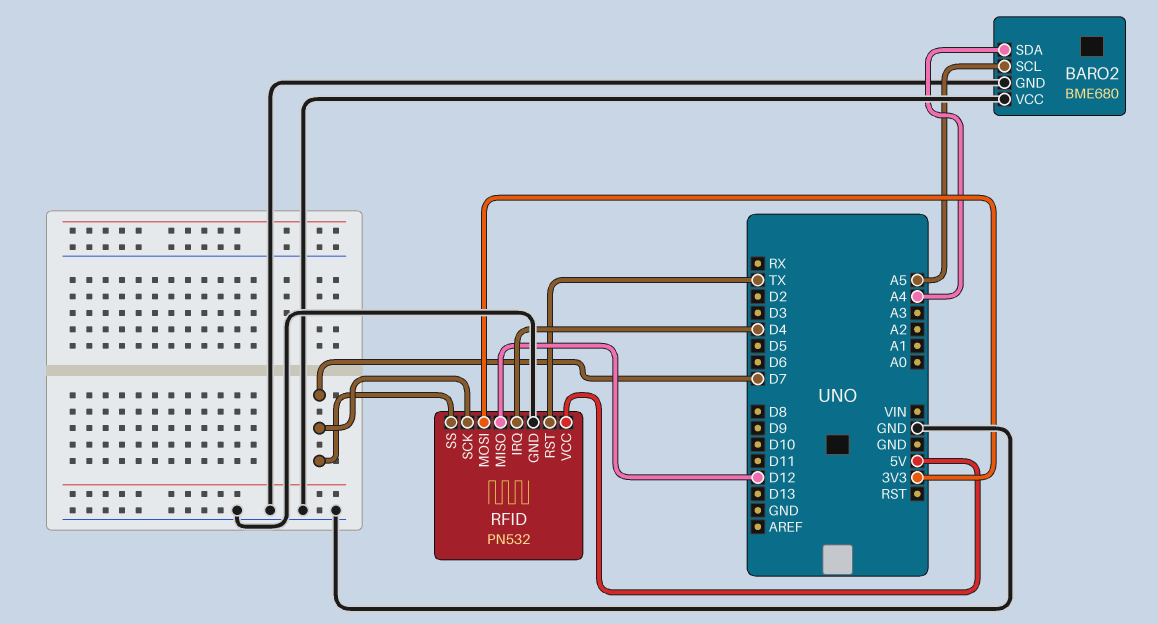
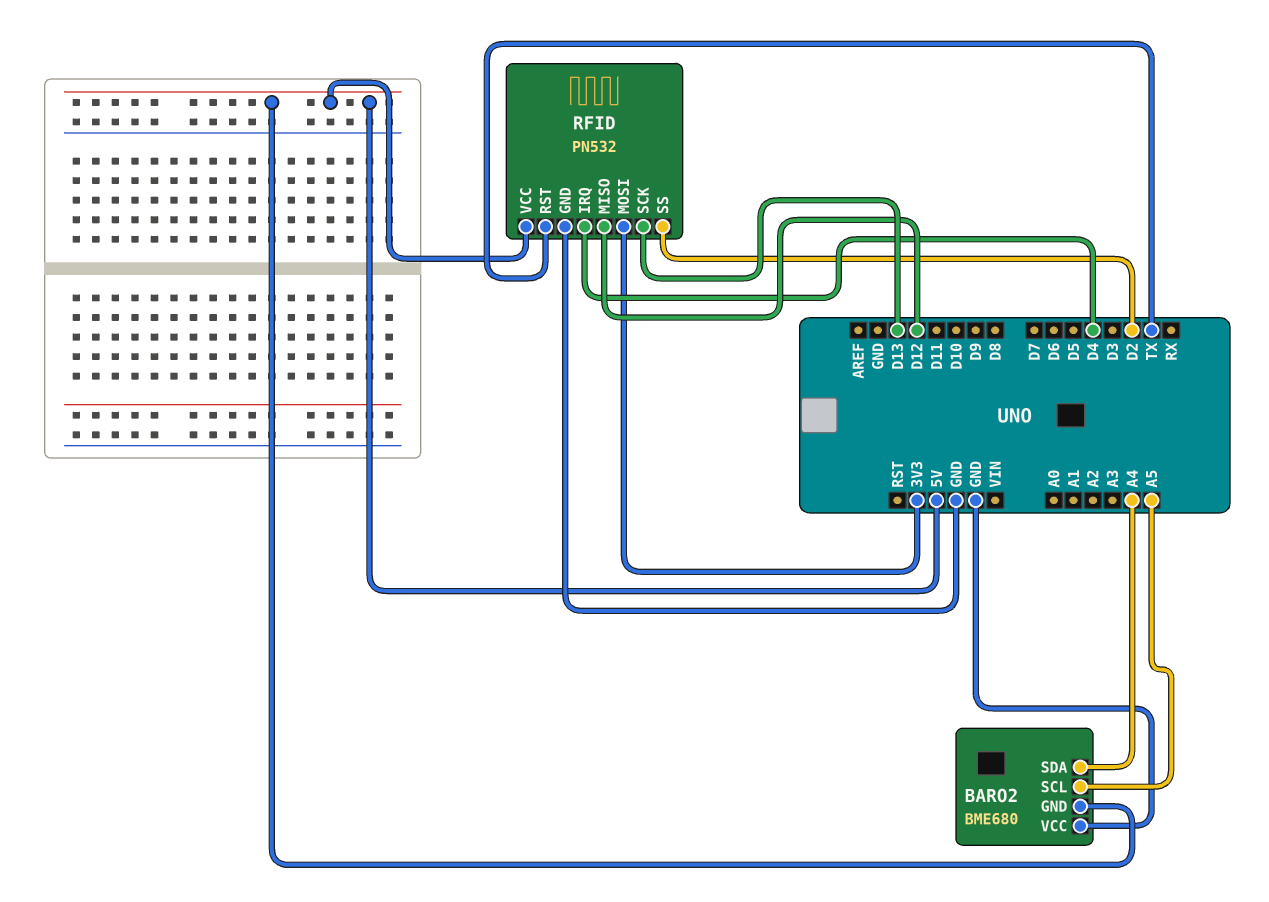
BARO2 pin GND: GND -> 5V
RFID pin SCK: D7 -> D13
RFID pin SS: D7 -> D2

